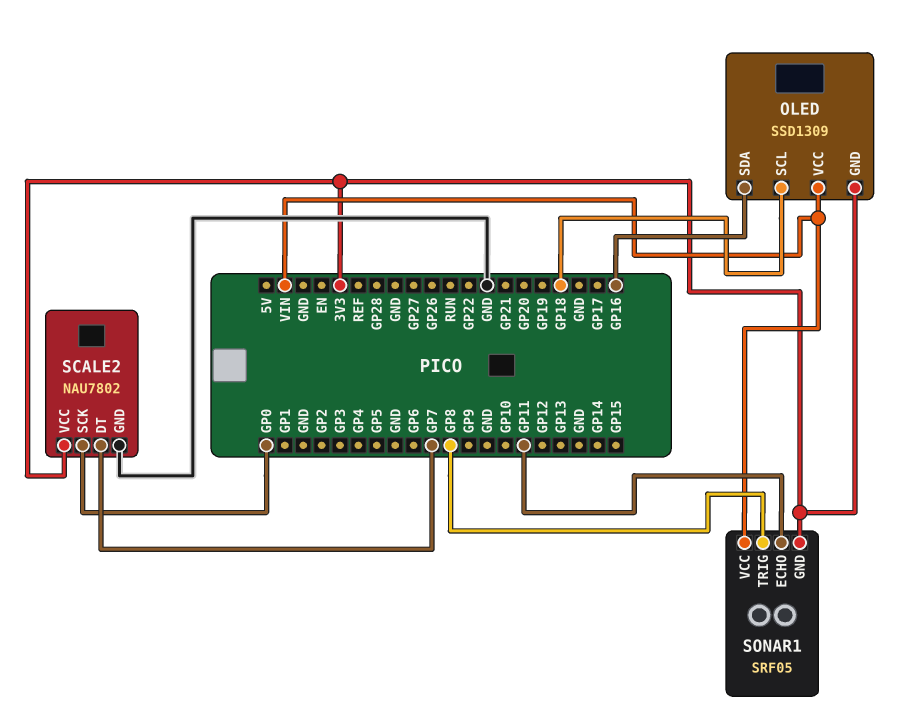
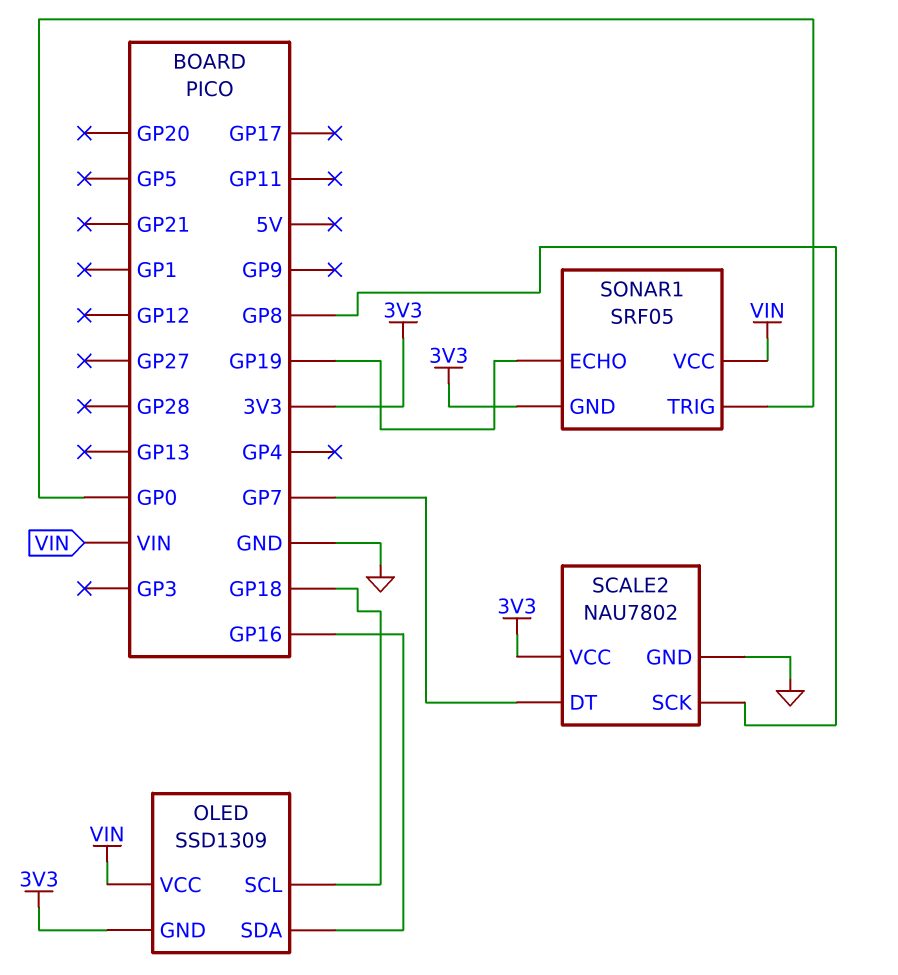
SCALE2 pin SCK: GP0 -> GP8
SONAR1 pin ECHO: GP11 -> GP19
SONAR1 pin TRIG: GP8 -> GP0

